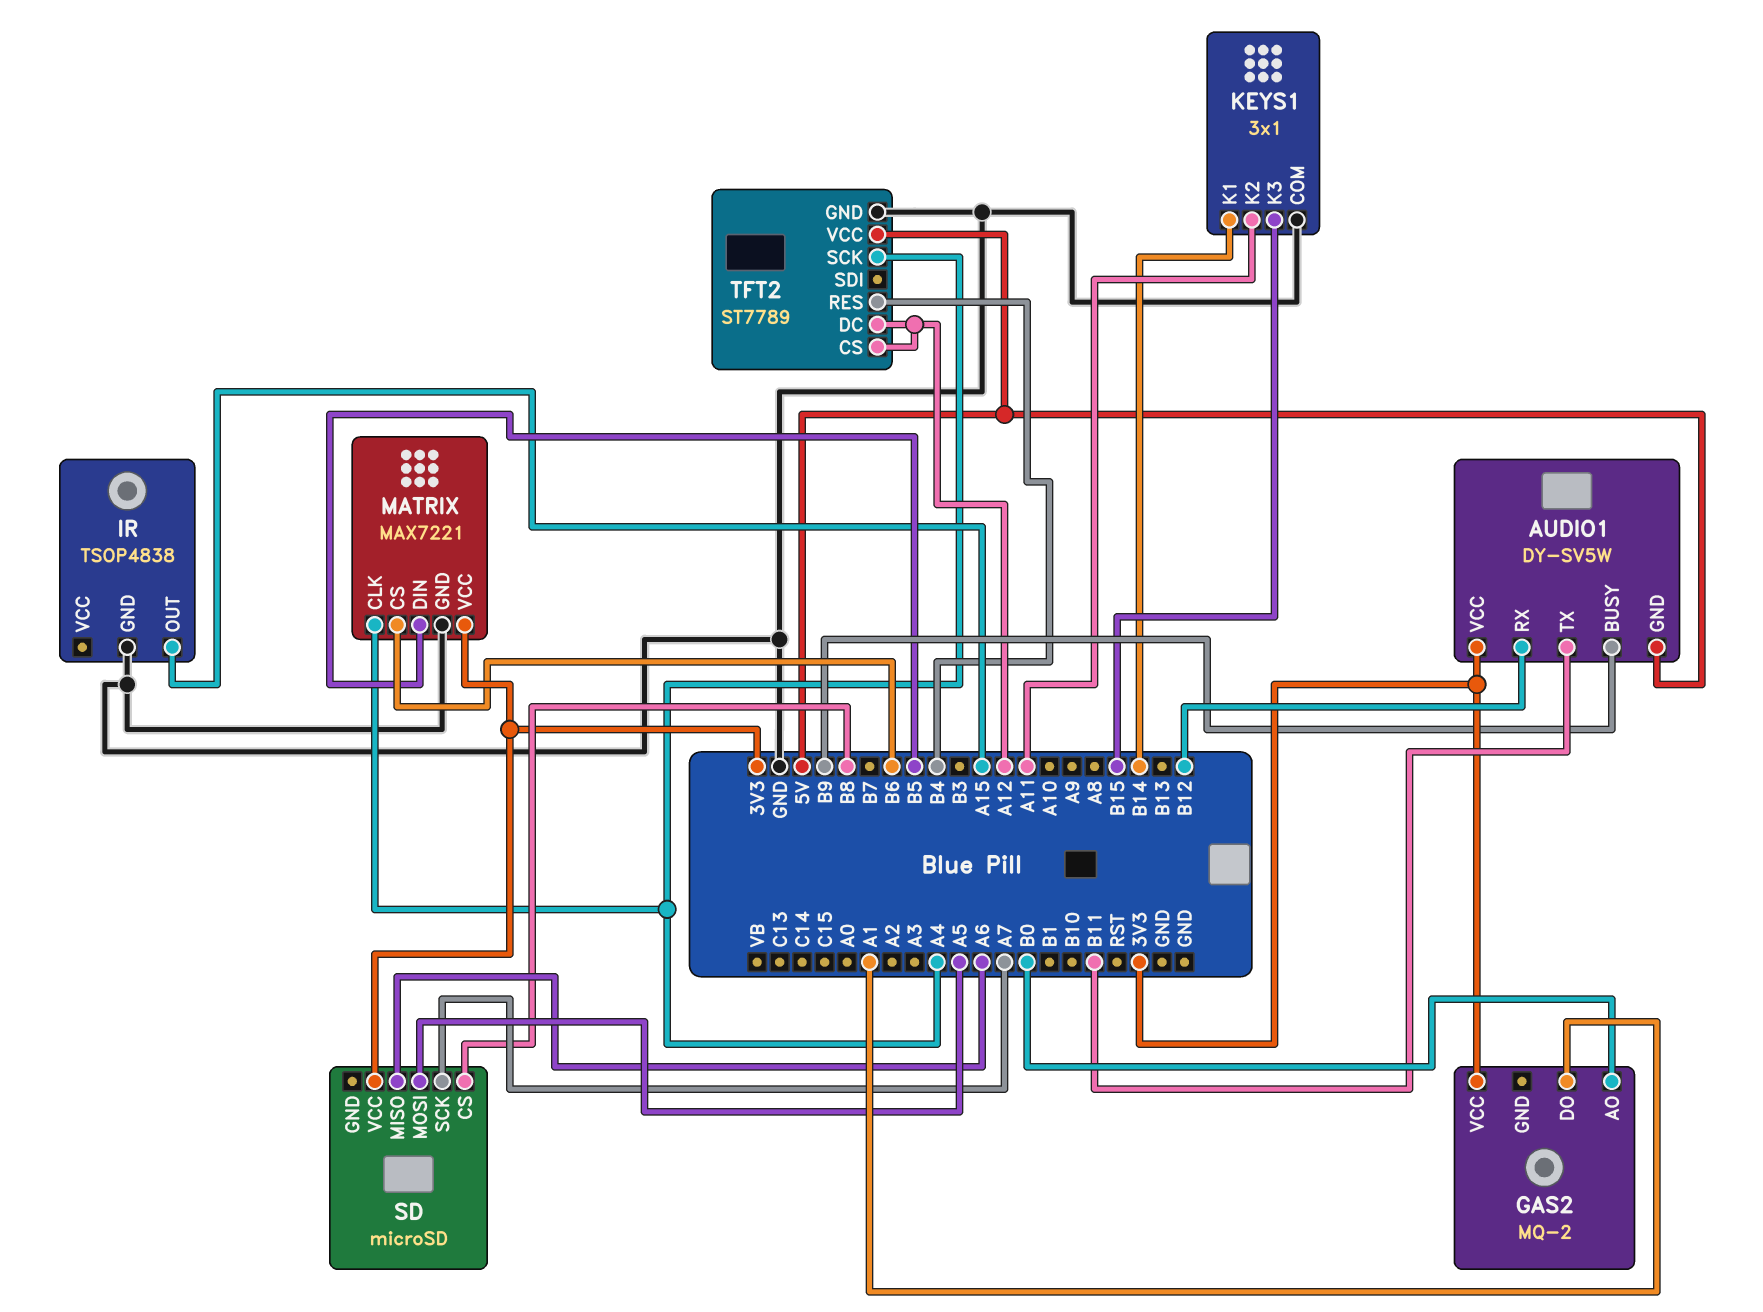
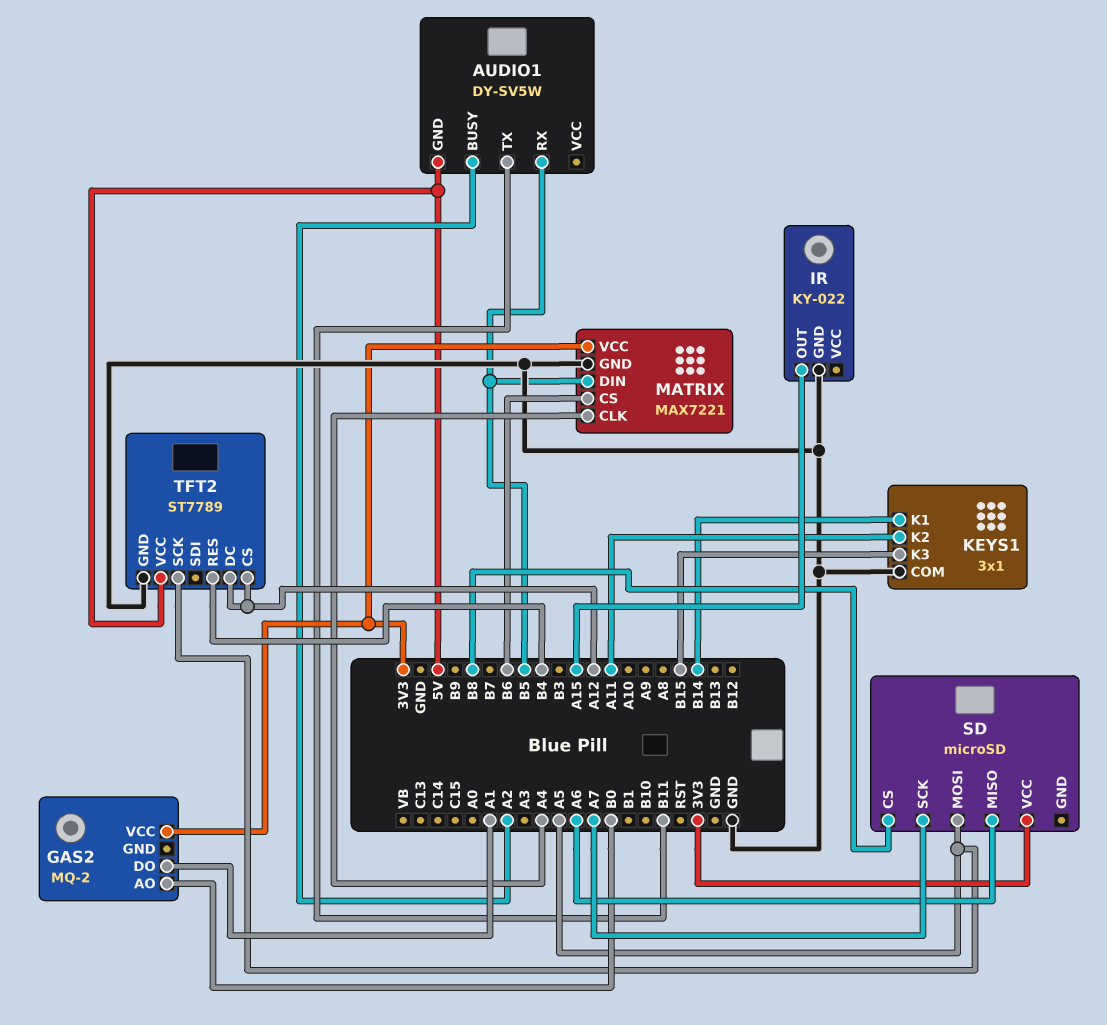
AUDIO1 pin BUSY: B9 -> A2
AUDIO1 pin RX: B12 -> B5
AUDIO1 pin VCC: 3V3 -> none
IR: TSOP4838 -> KY-022
TFT2 pin SCK: A4 -> A5

